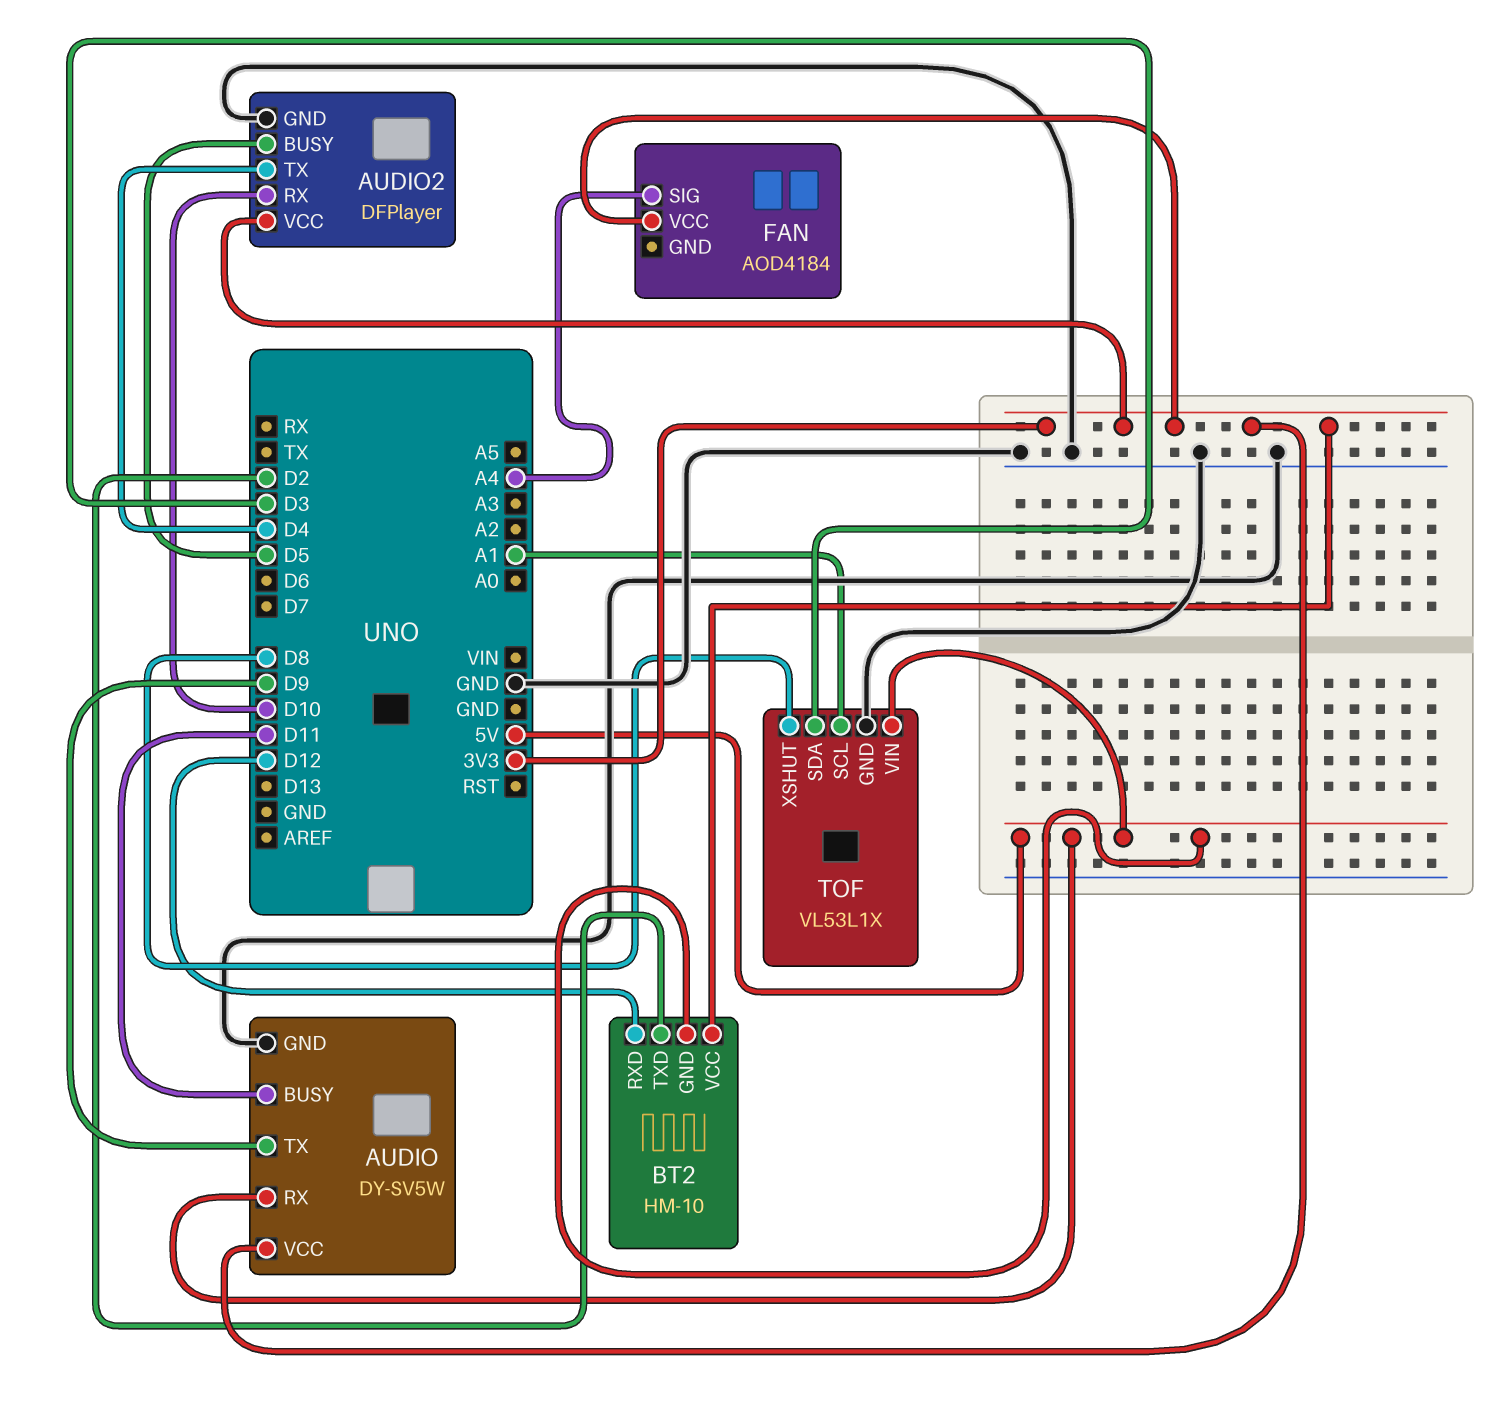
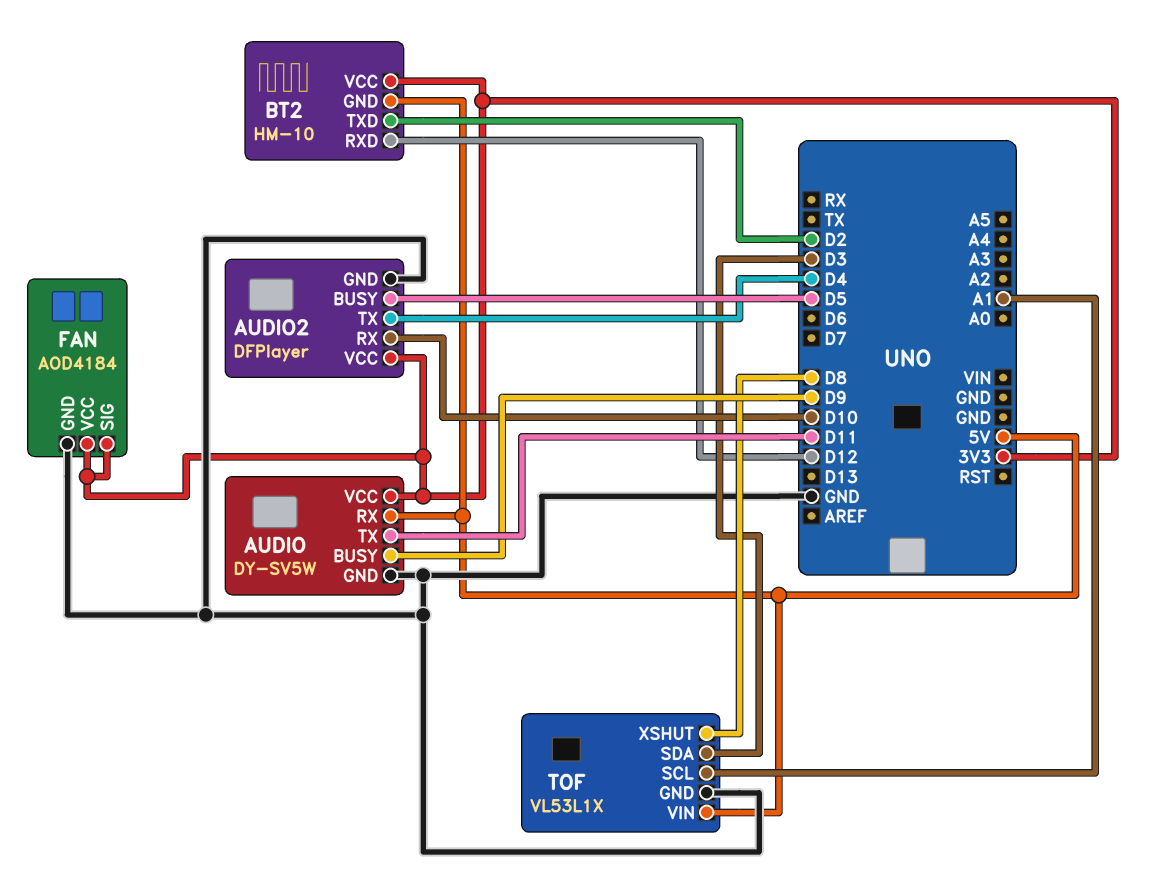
AUDIO pin BUSY: D11 -> D9
AUDIO pin TX: D9 -> D11
FAN pin GND: none -> GND
FAN pin SIG: A4 -> 3V3

